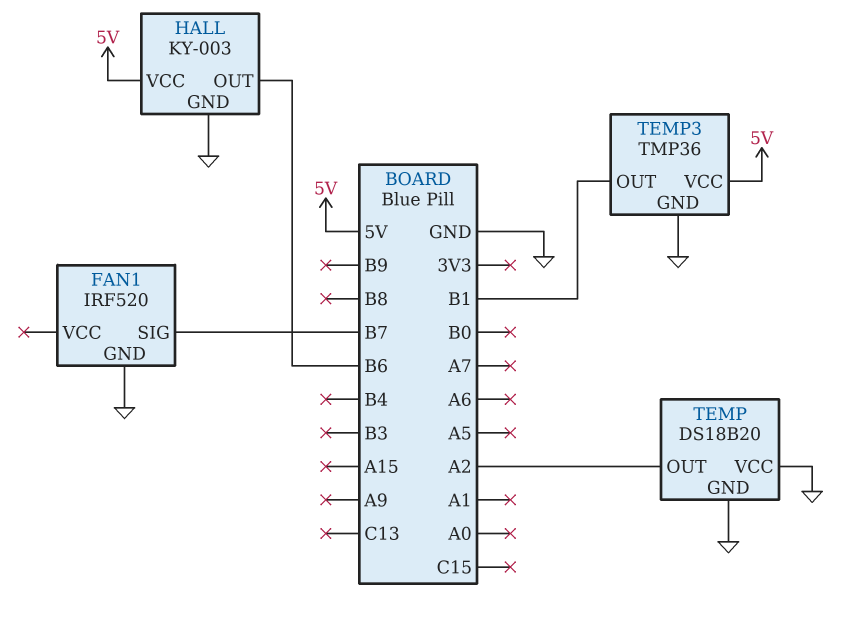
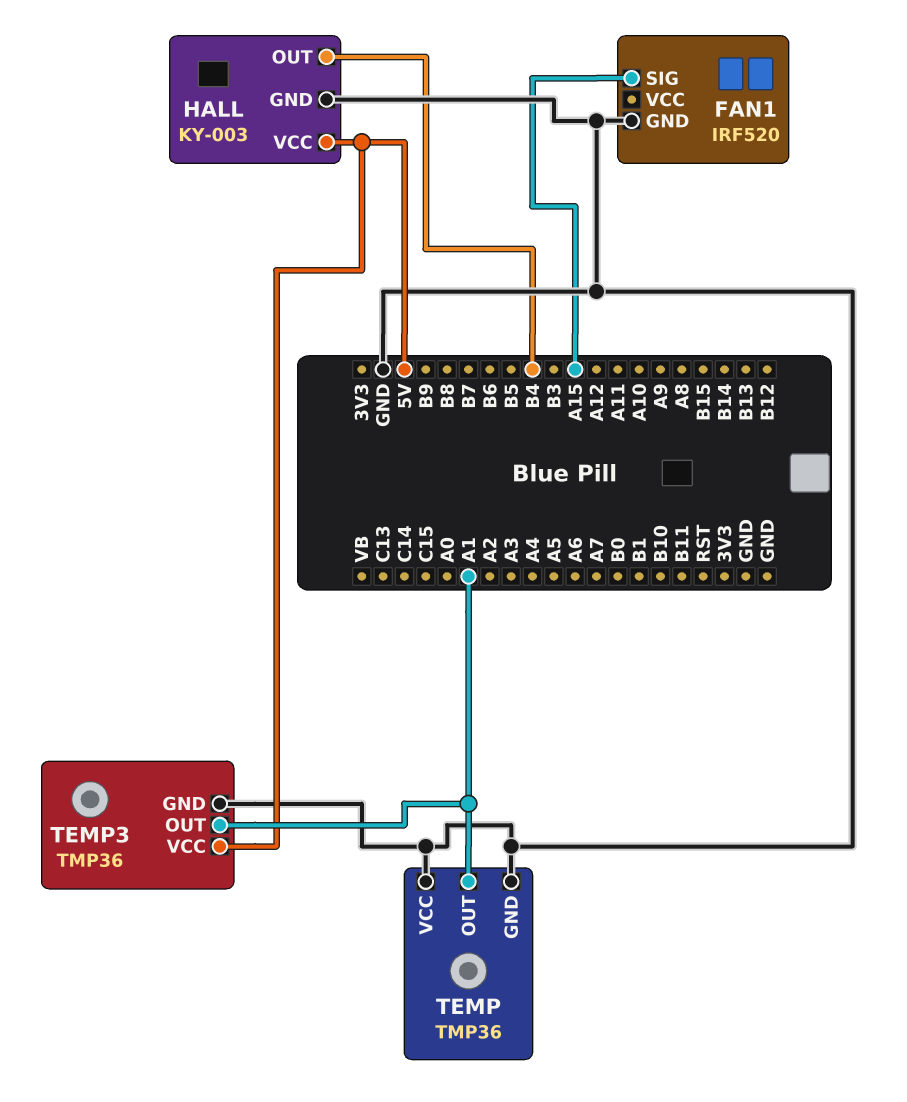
FAN1 pin SIG: B7 -> A15
HALL pin OUT: B6 -> B4
TEMP: DS18B20 -> TMP36
TEMP pin OUT: A2 -> A1
TEMP3 pin OUT: B1 -> A1

